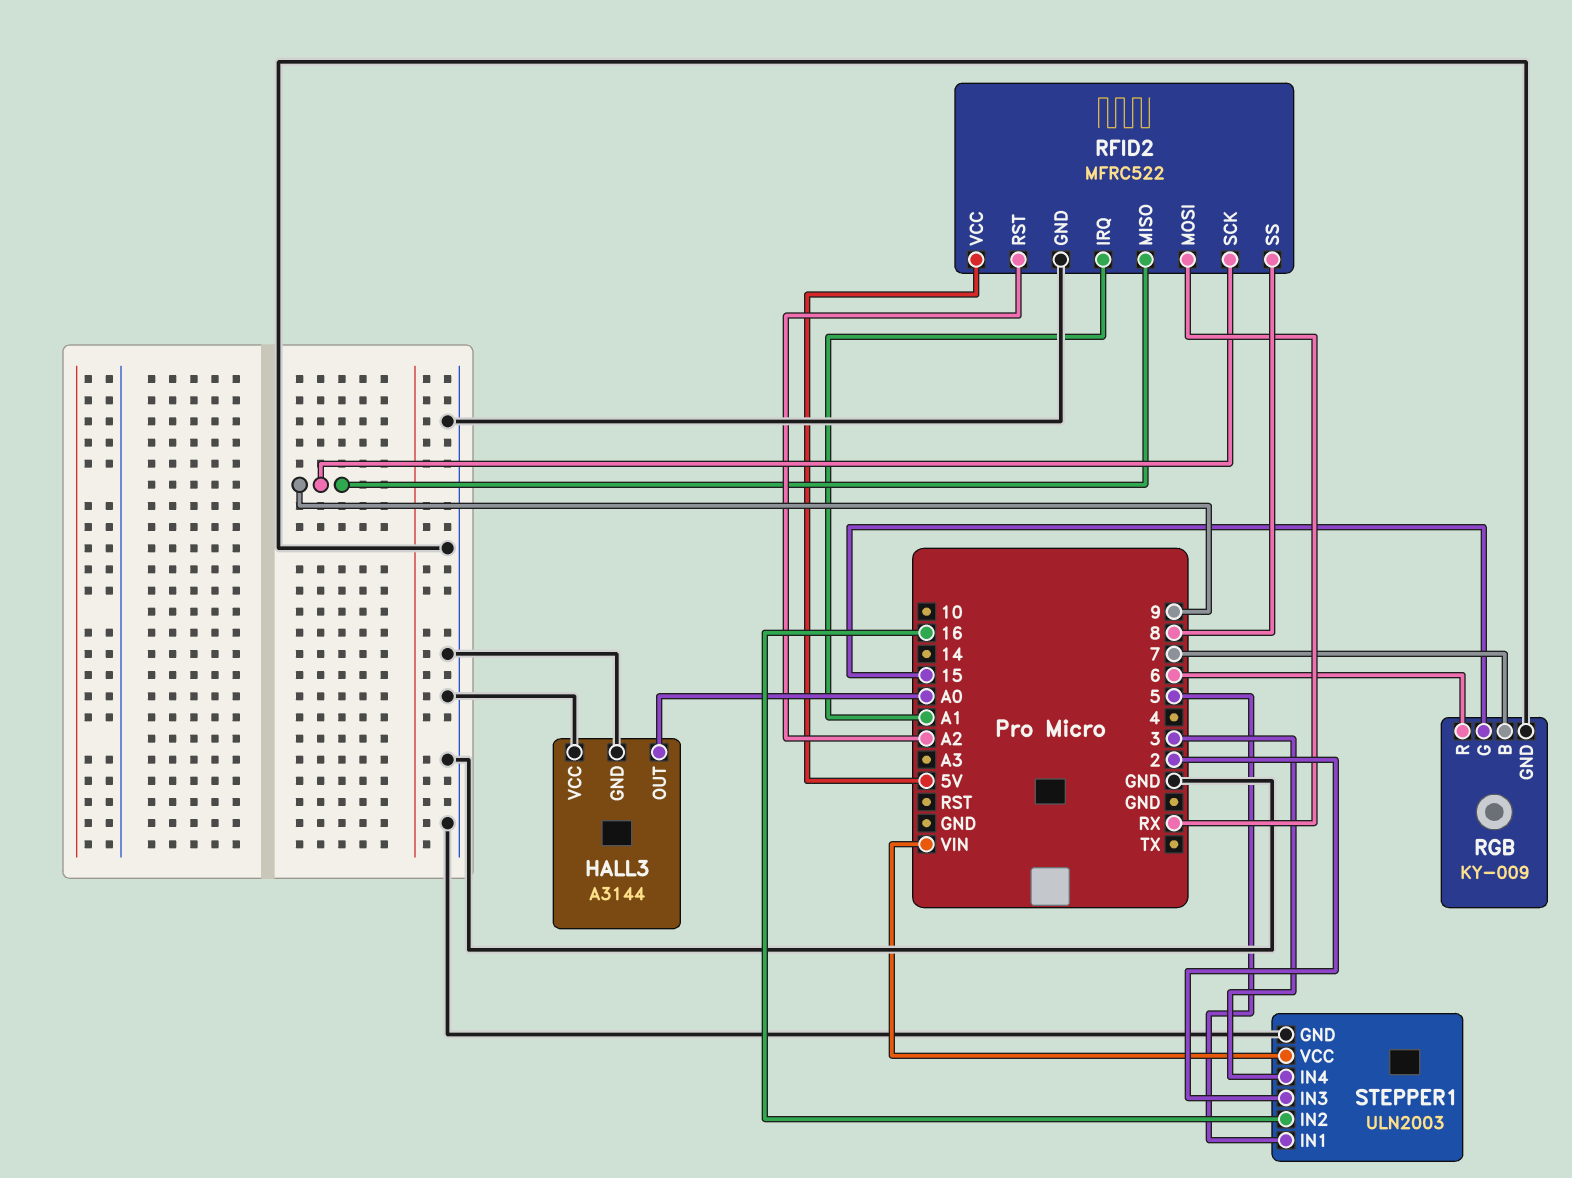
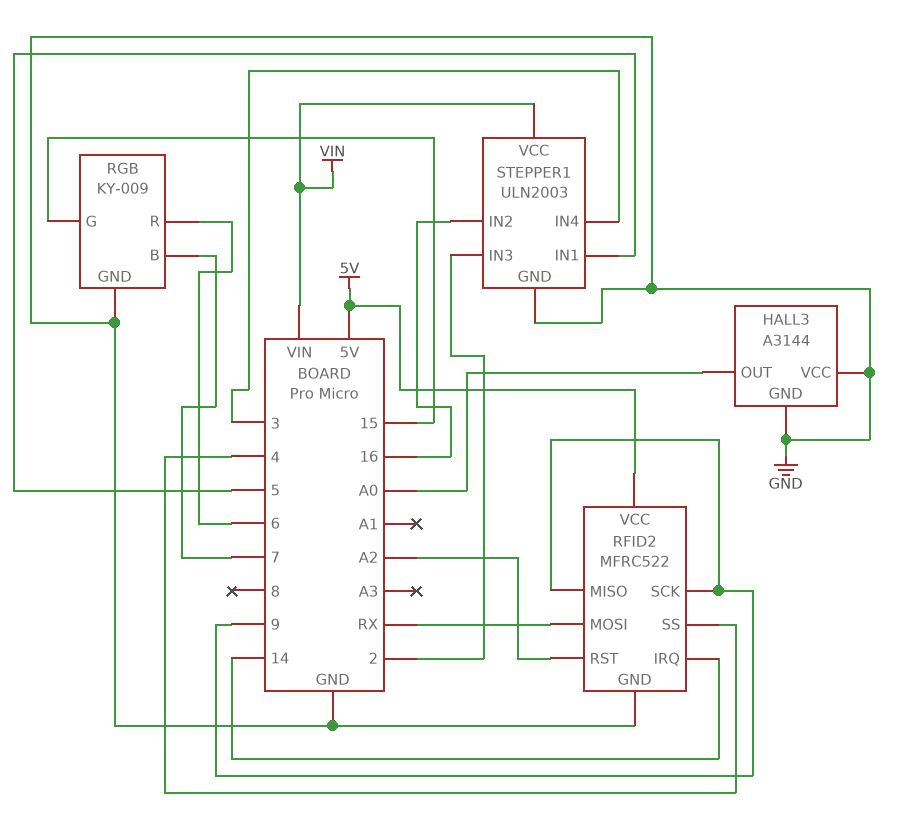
RFID2 pin IRQ: A1 -> 14
RFID2 pin SS: 8 -> 4

